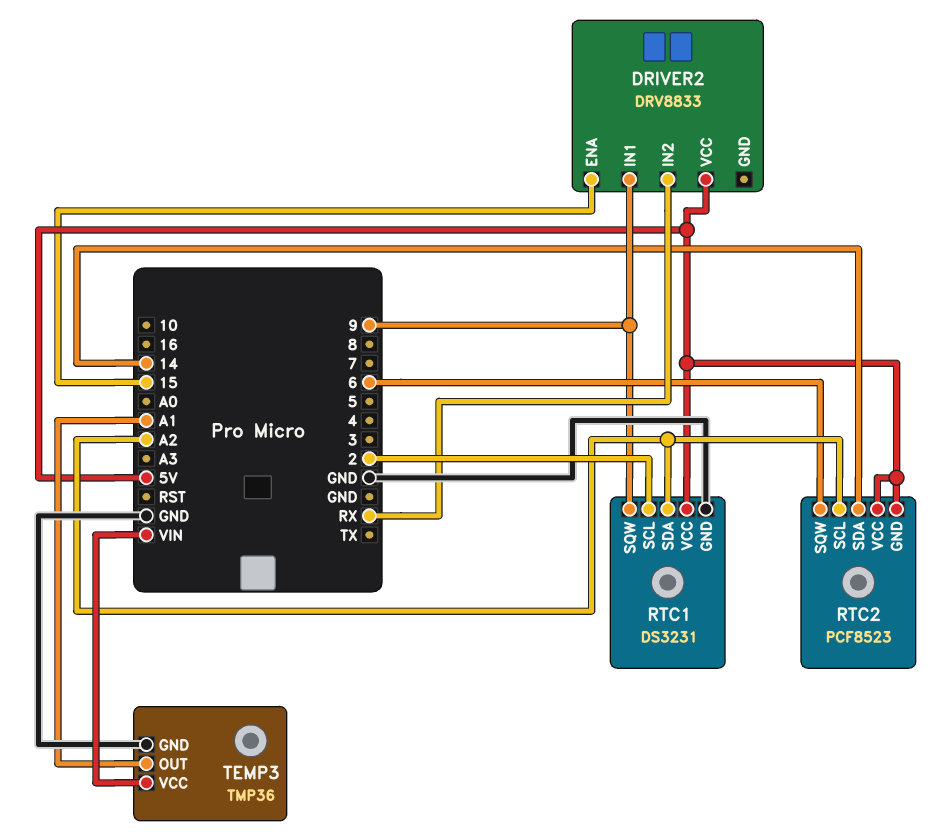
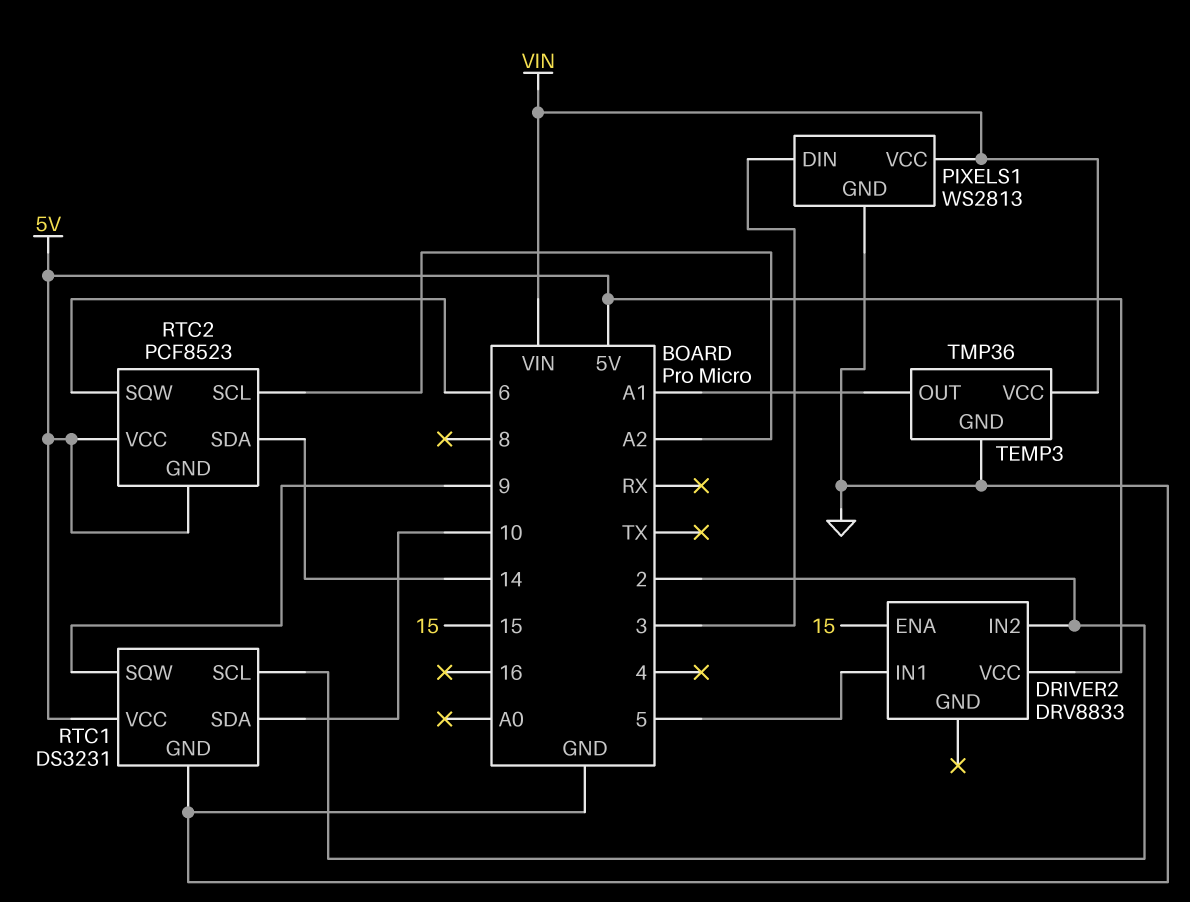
DRIVER2 pin IN1: 9 -> 5
DRIVER2 pin IN2: RX -> 2
PIXELS1: none -> WS2813
PIXELS1 pin DIN: none -> 3
PIXELS1 pin GND: none -> GND
PIXELS1 pin VCC: none -> VIN
RTC1 pin SDA: A2 -> 10

